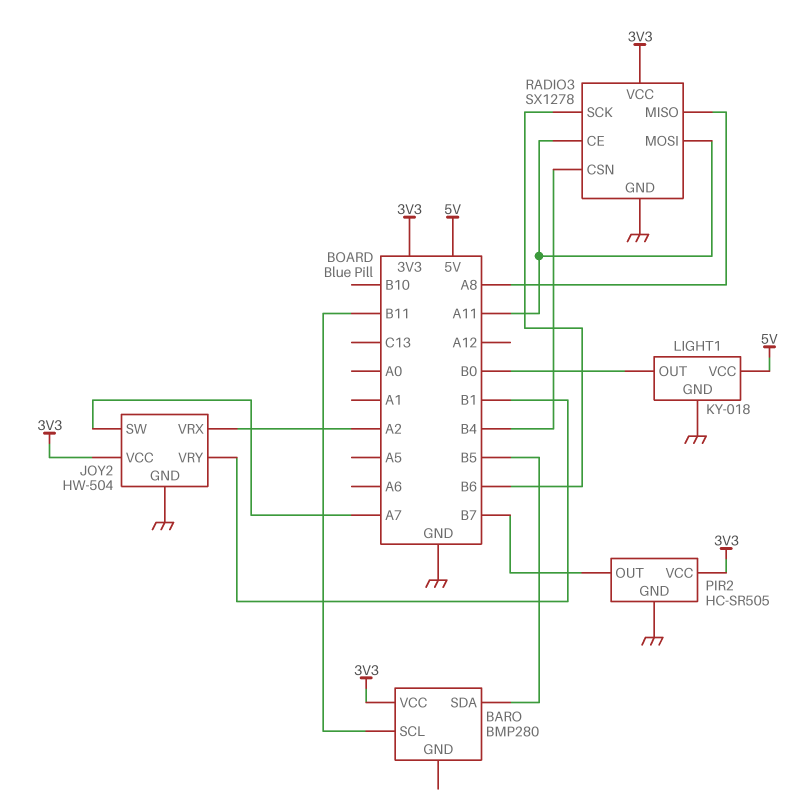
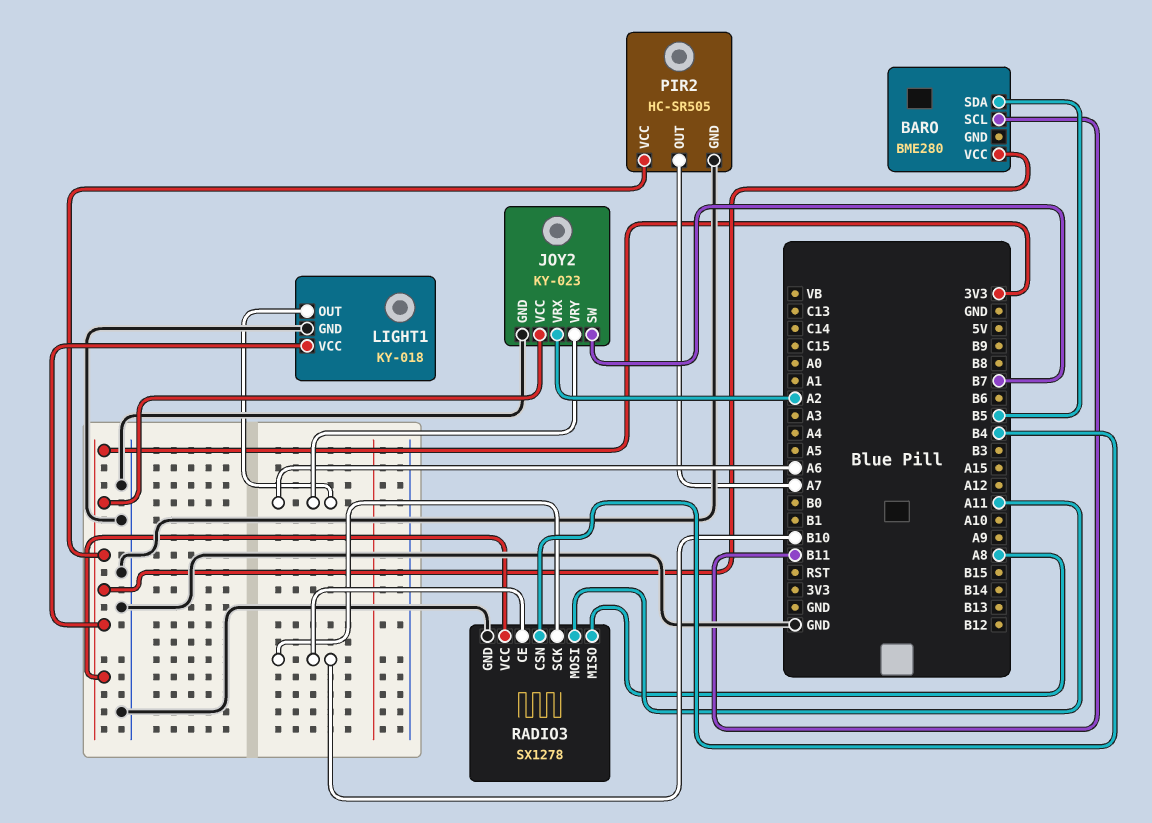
BARO: BMP280 -> BME280
JOY2: HW-504 -> KY-023
JOY2 pin SW: A7 -> B7
JOY2 pin VRY: B1 -> A6
LIGHT1 pin OUT: B0 -> A6
LIGHT1 pin VCC: 5V -> 3V3
PIR2 pin OUT: B7 -> A7
RADIO3 pin CE: A11 -> B10
RADIO3 pin SCK: B6 -> B10

